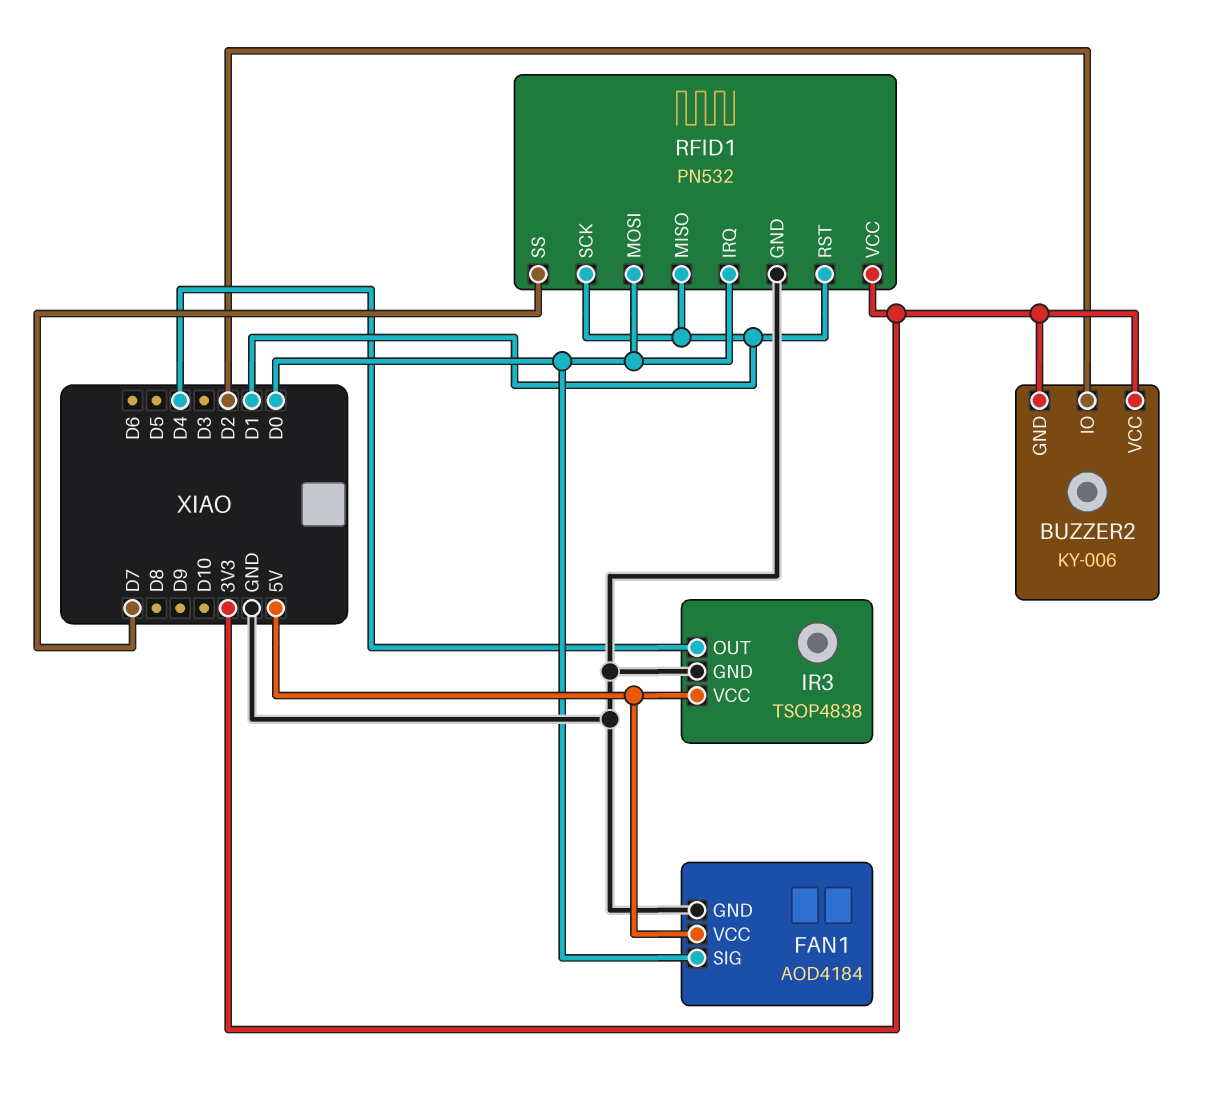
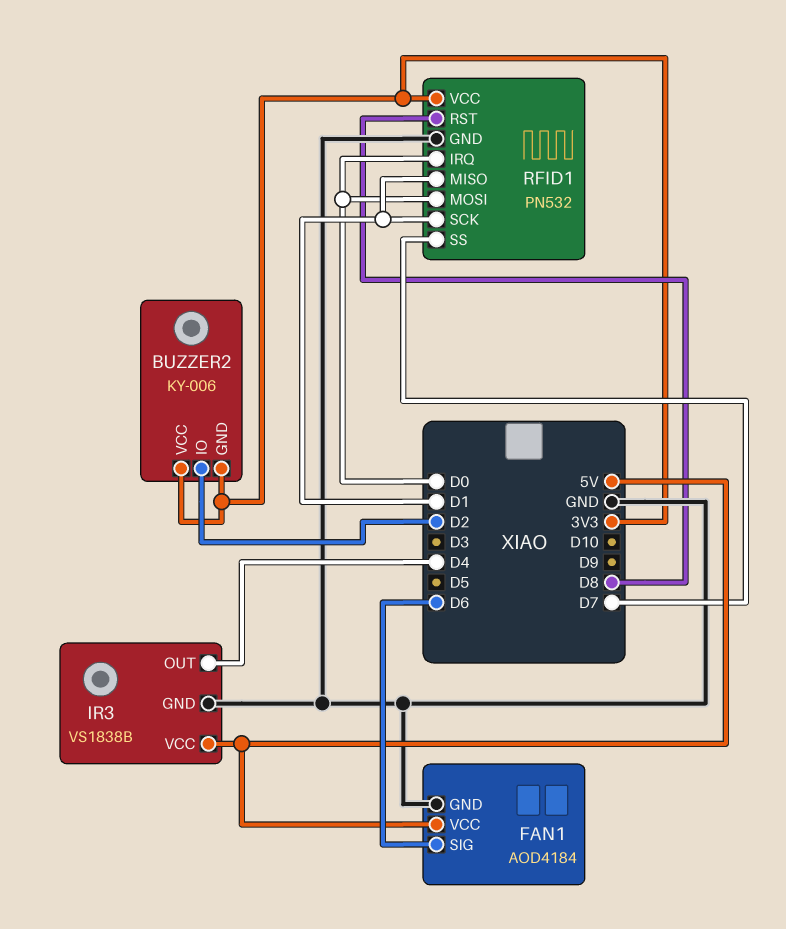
FAN1 pin SIG: D0 -> D6
IR3: TSOP4838 -> VS1838B
RFID1 pin RST: D1 -> D8

